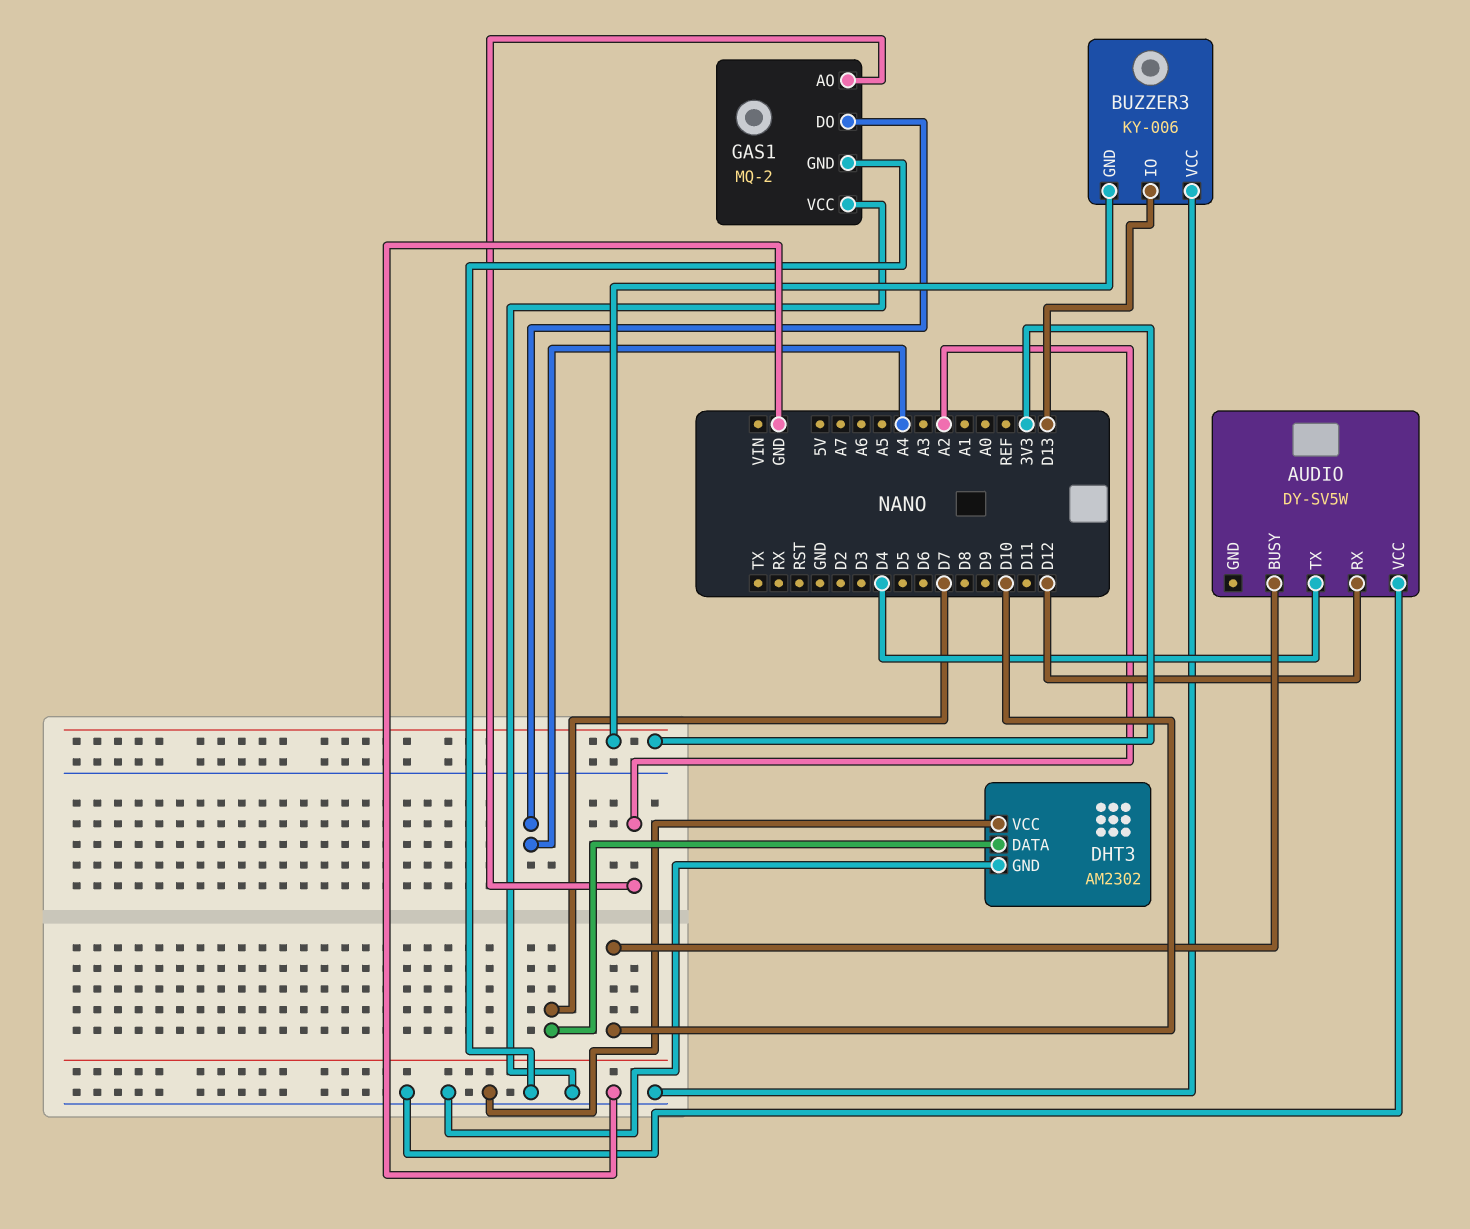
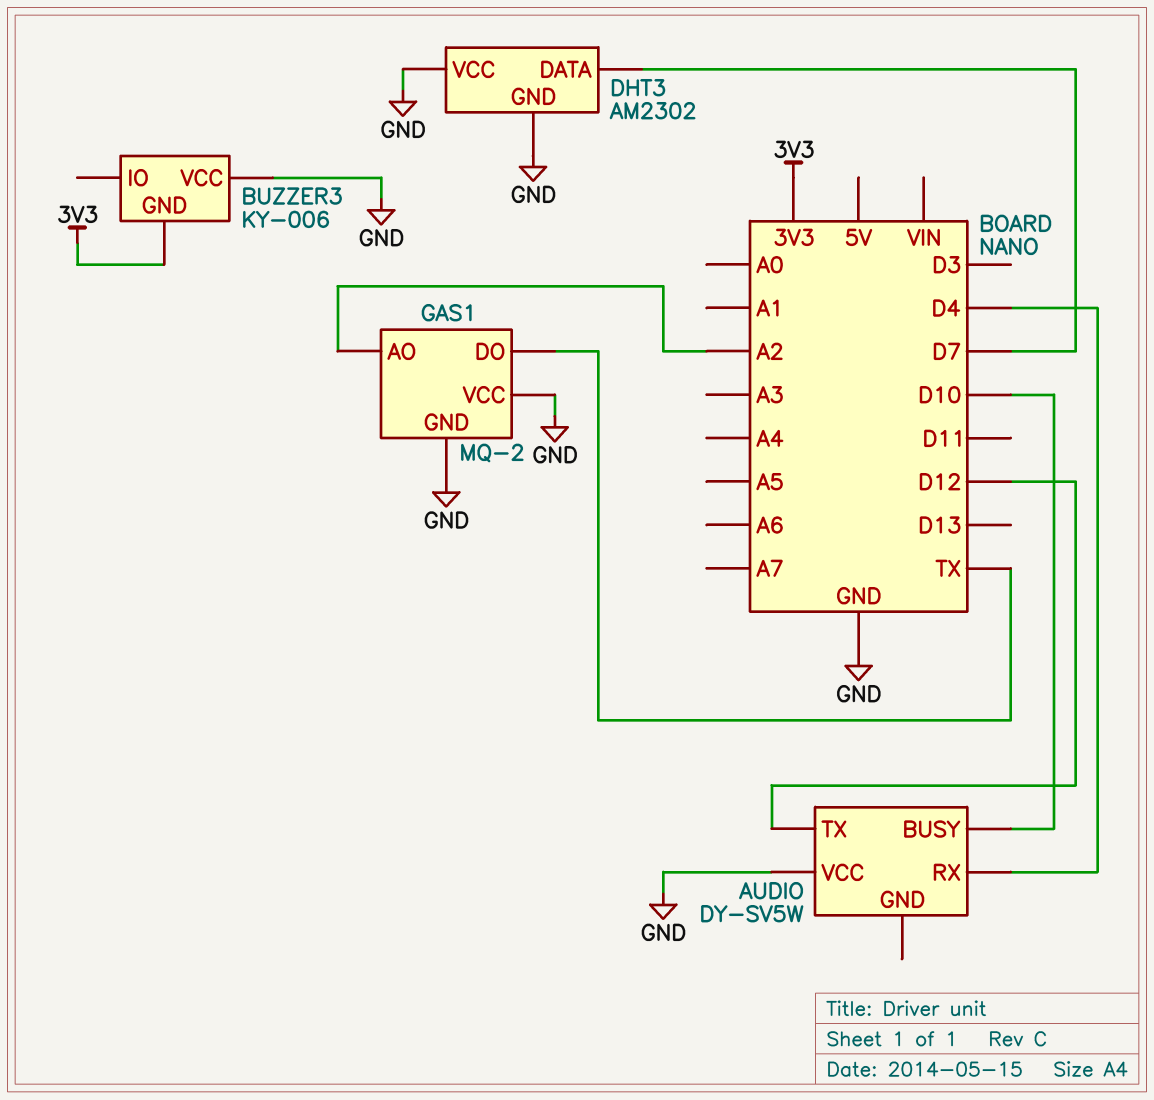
AUDIO pin RX: D12 -> D4
AUDIO pin TX: D4 -> D12
BUZZER3 pin IO: D13 -> none
GAS1 pin DO: A4 -> TX

